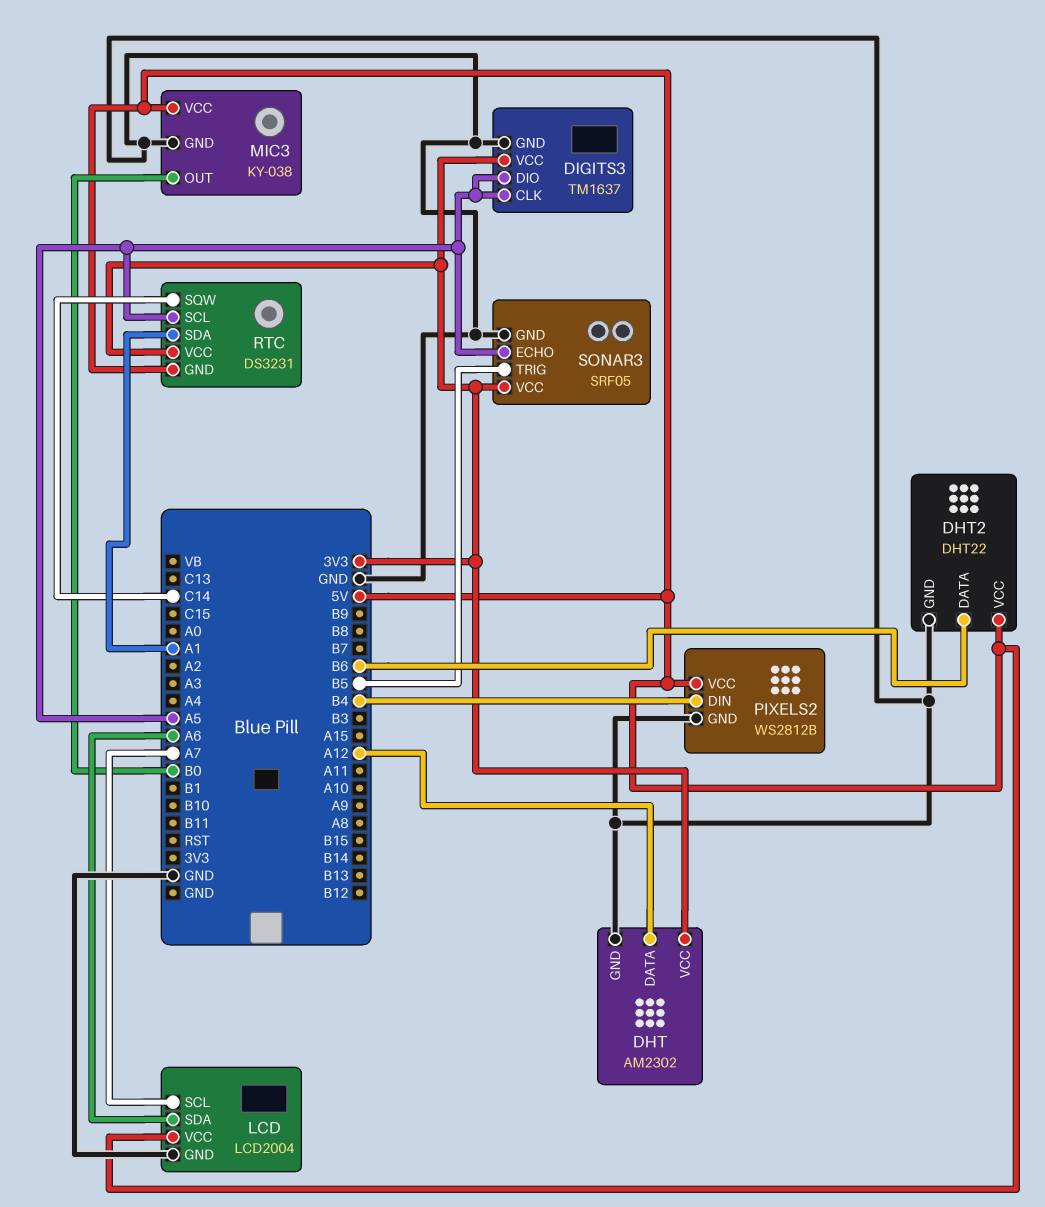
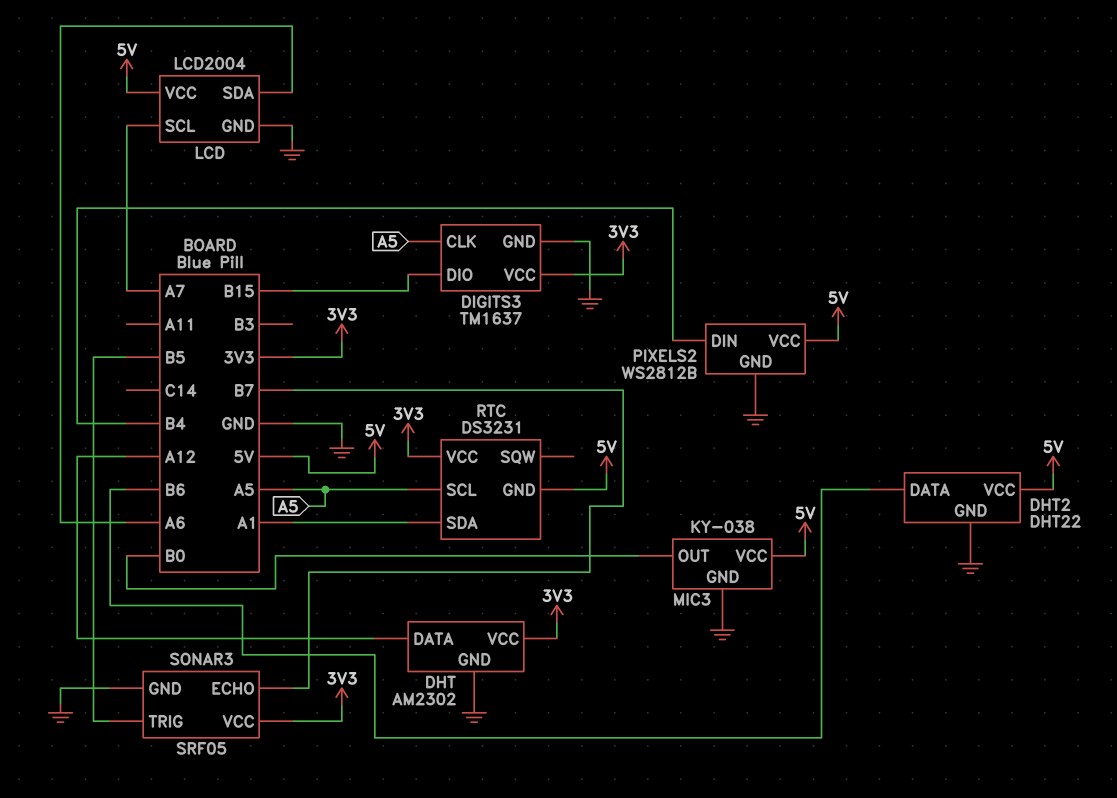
DIGITS3 pin DIO: A5 -> B15
RTC pin SQW: C14 -> none
SONAR3 pin ECHO: A5 -> B7

